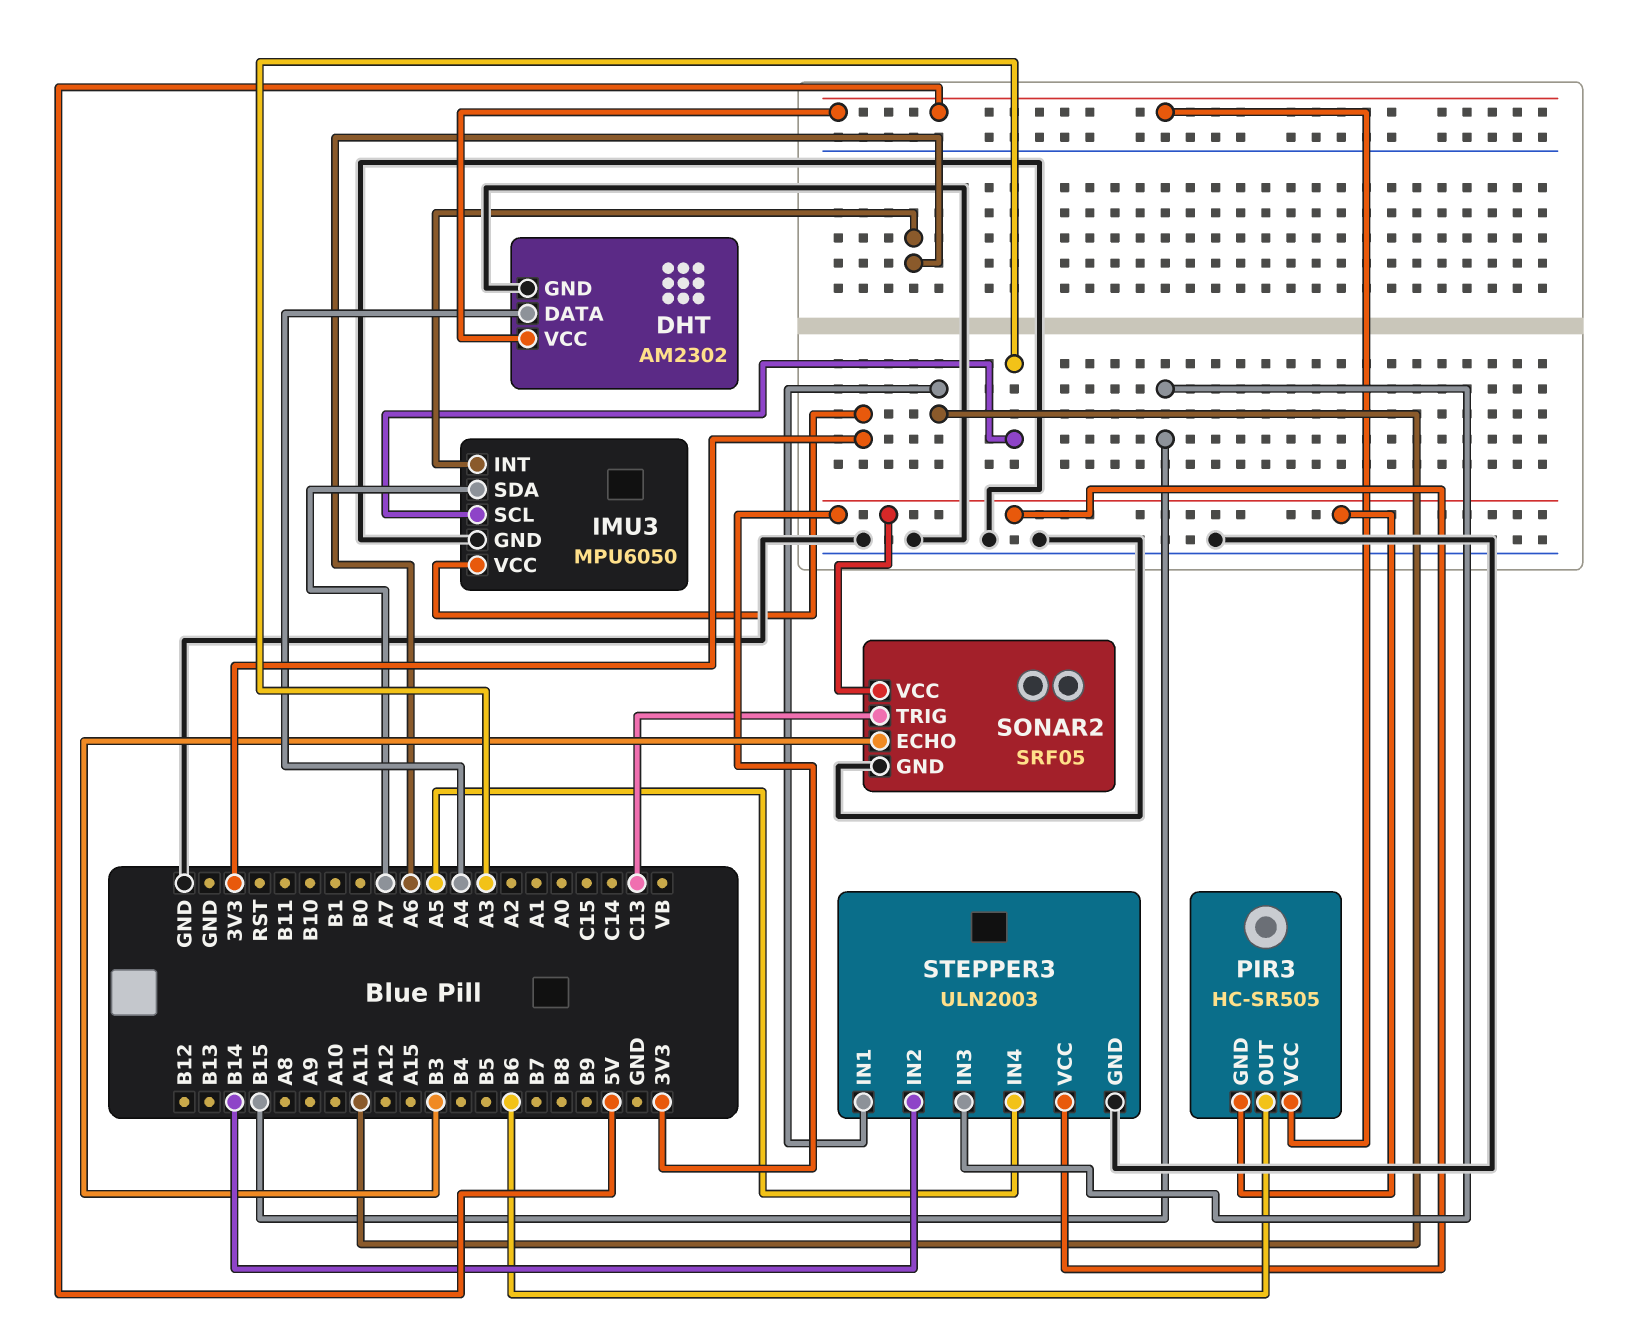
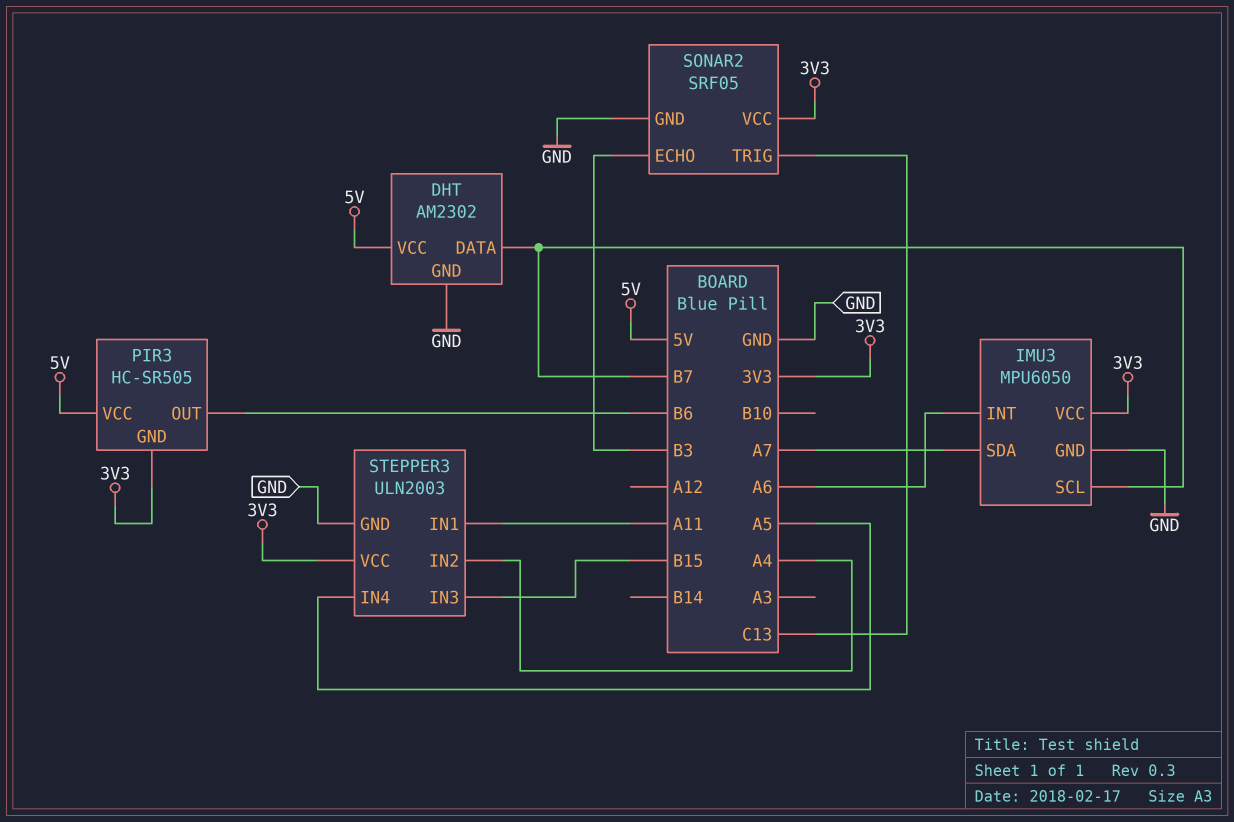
DHT pin DATA: A4 -> B7
IMU3 pin SCL: A3 -> B7
STEPPER3 pin IN2: B14 -> A4

